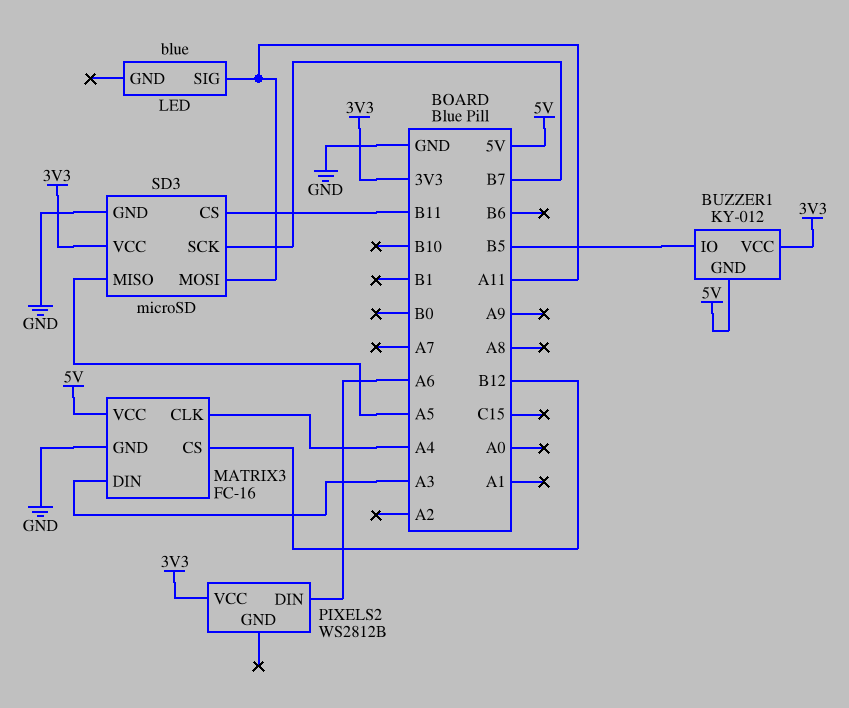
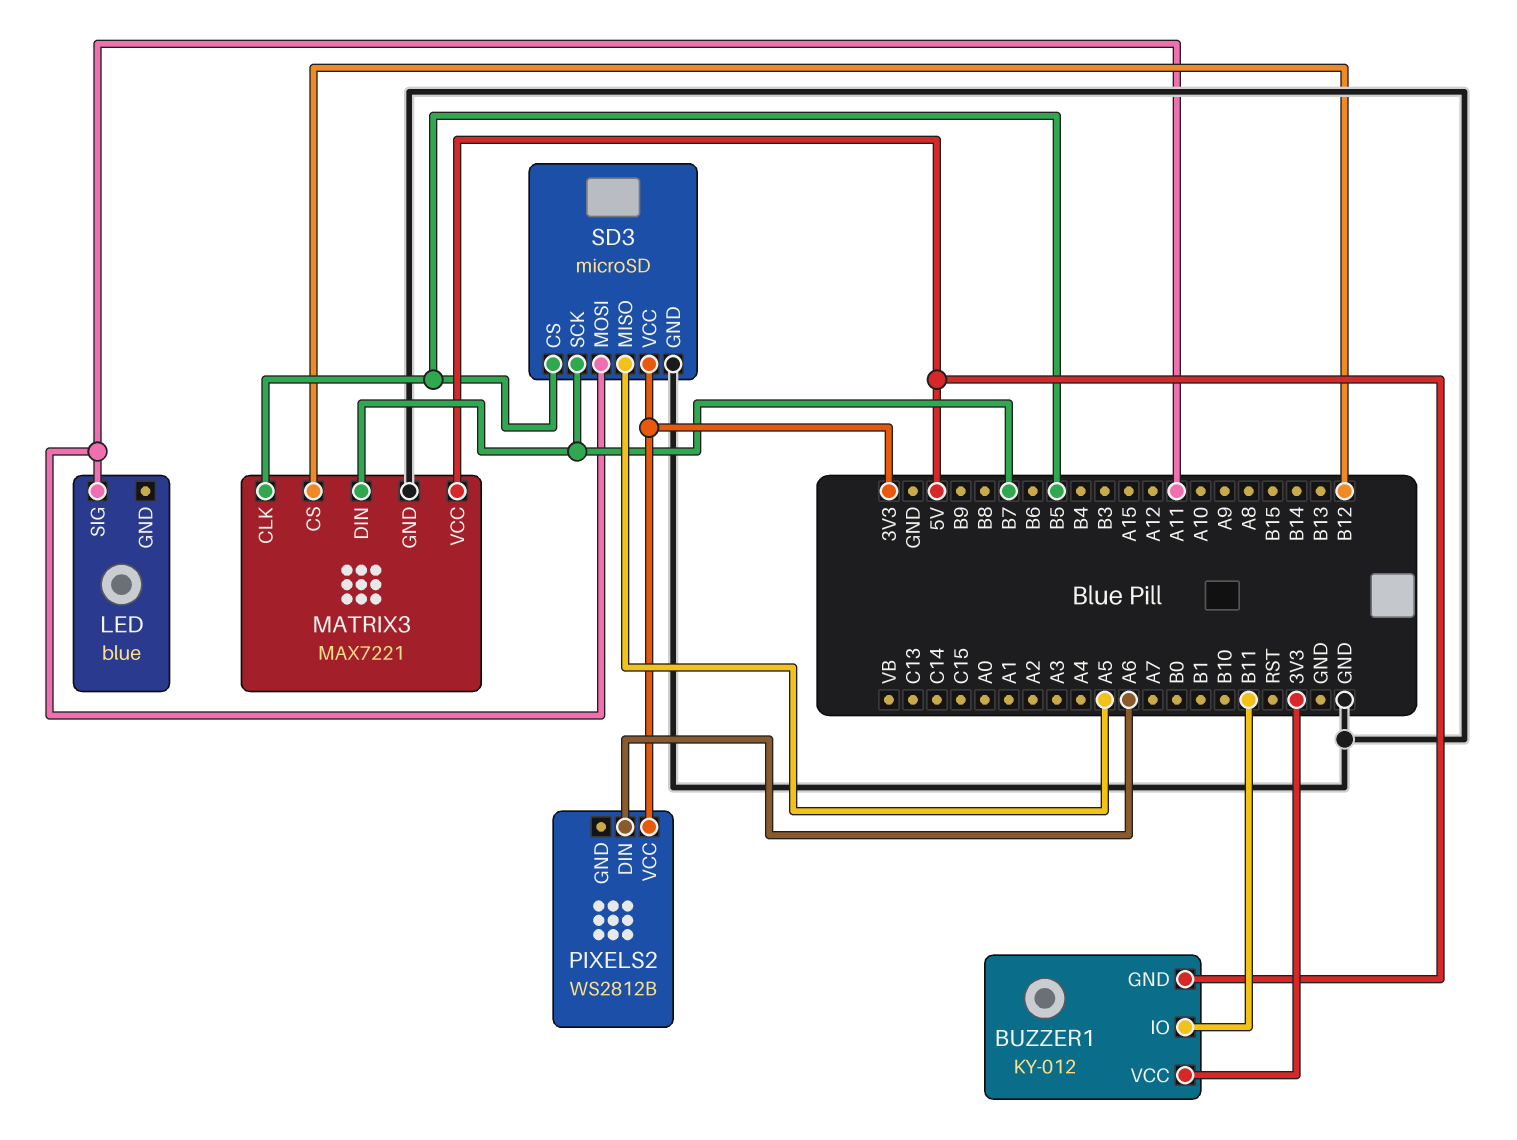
BUZZER1 pin IO: B5 -> B11
MATRIX3: FC-16 -> MAX7221
MATRIX3 pin CLK: A4 -> B5
MATRIX3 pin DIN: A3 -> B7
SD3 pin CS: B11 -> B5

